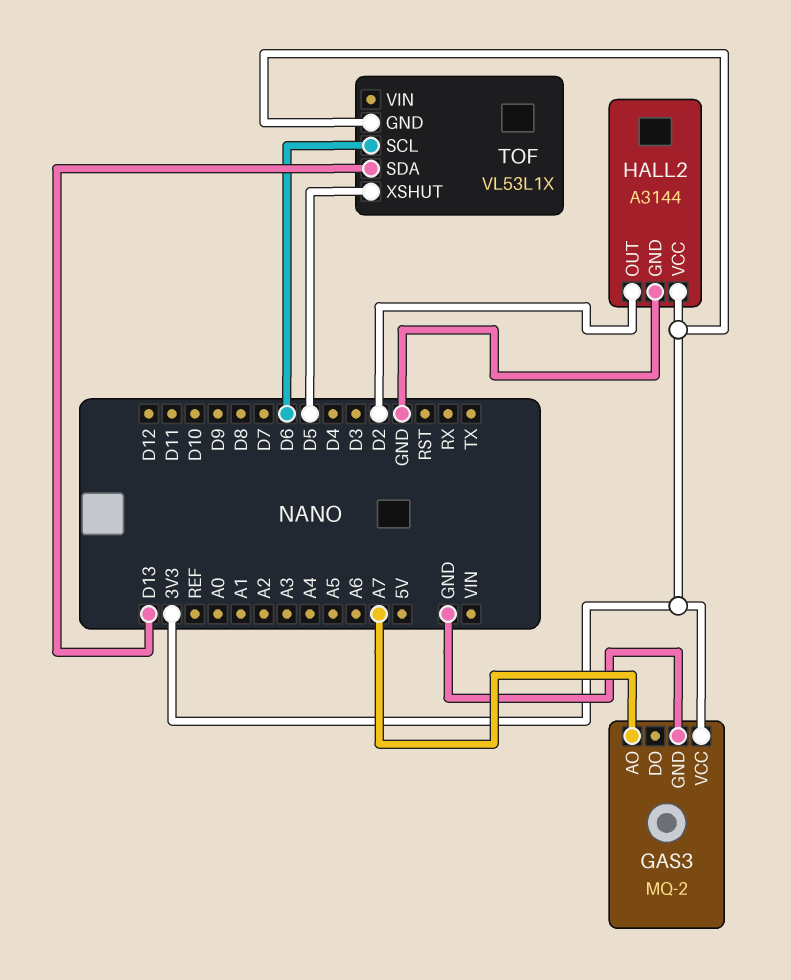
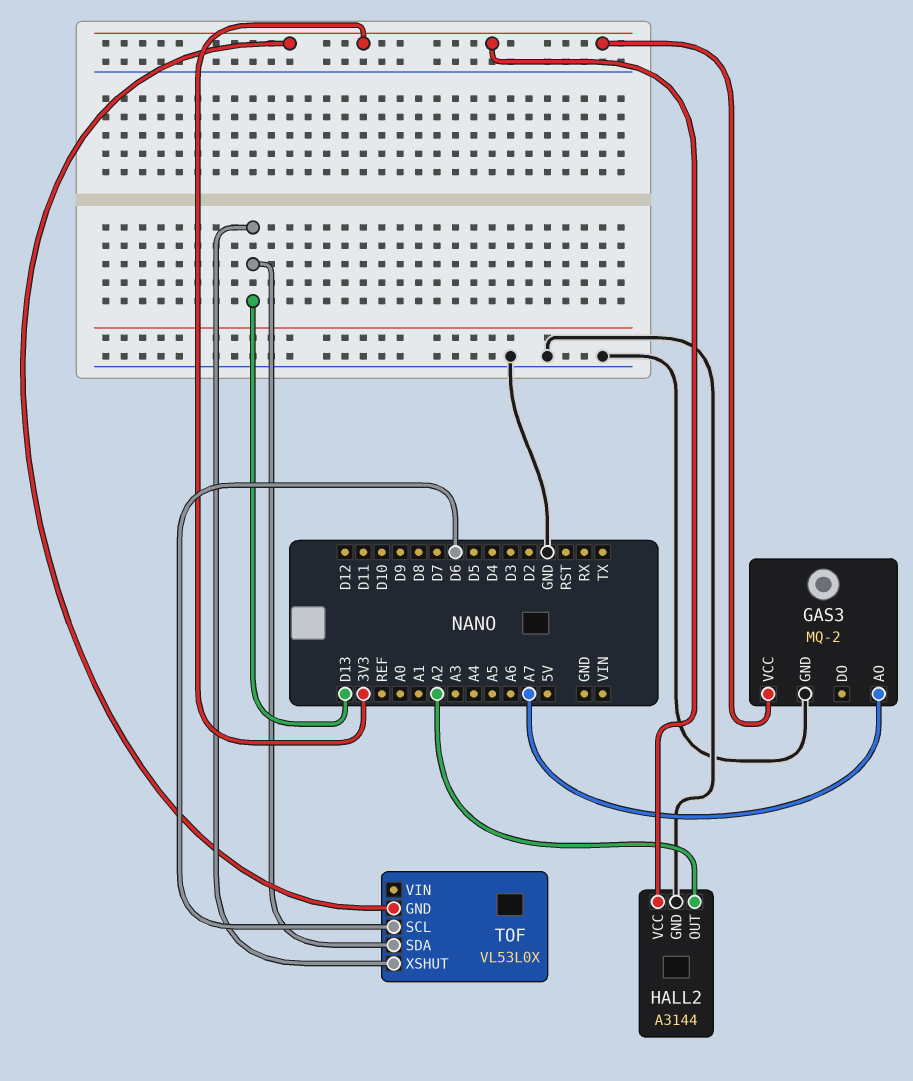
HALL2 pin OUT: D2 -> A2
TOF: VL53L1X -> VL53L0X
TOF pin XSHUT: D5 -> D13

